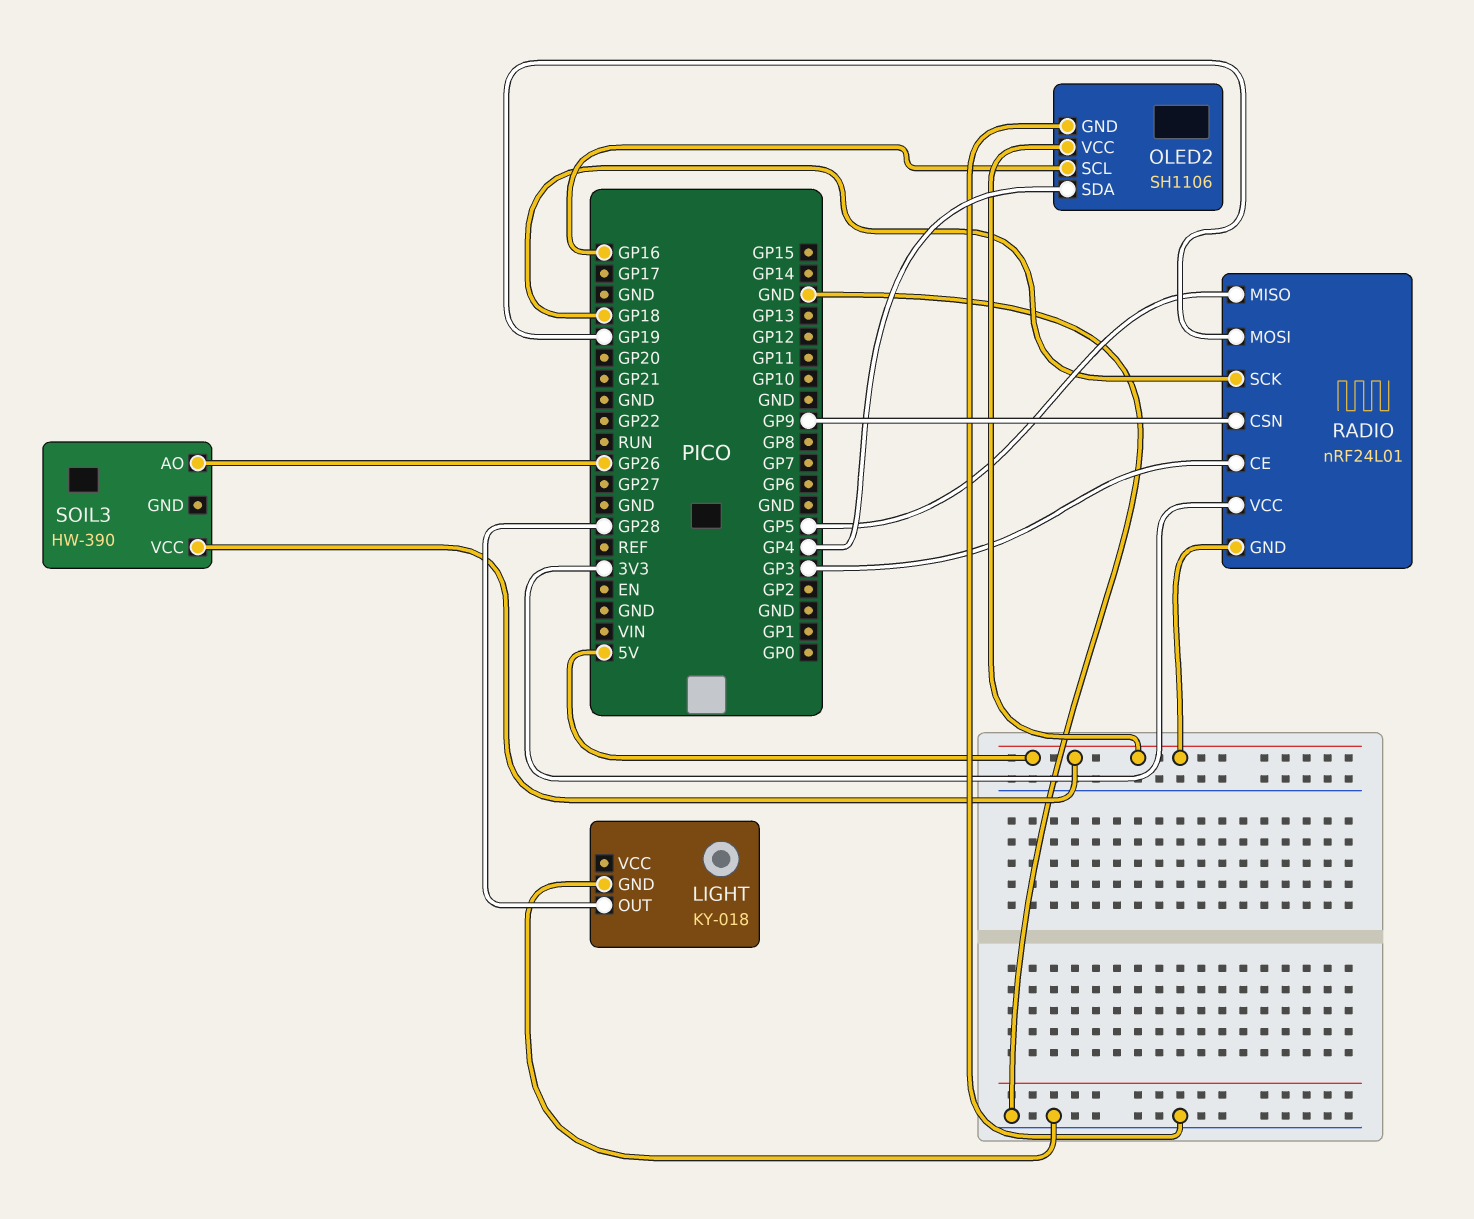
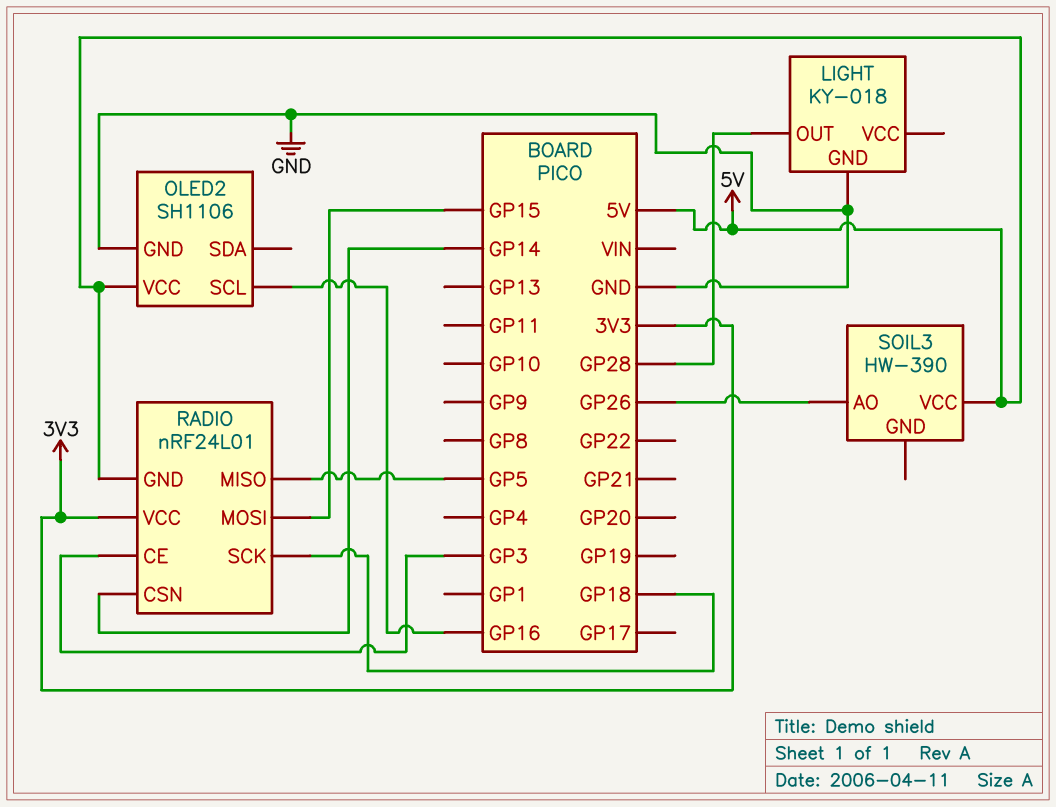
OLED2 pin SDA: GP4 -> none
RADIO pin CSN: GP9 -> GP14
RADIO pin MOSI: GP19 -> GP15

